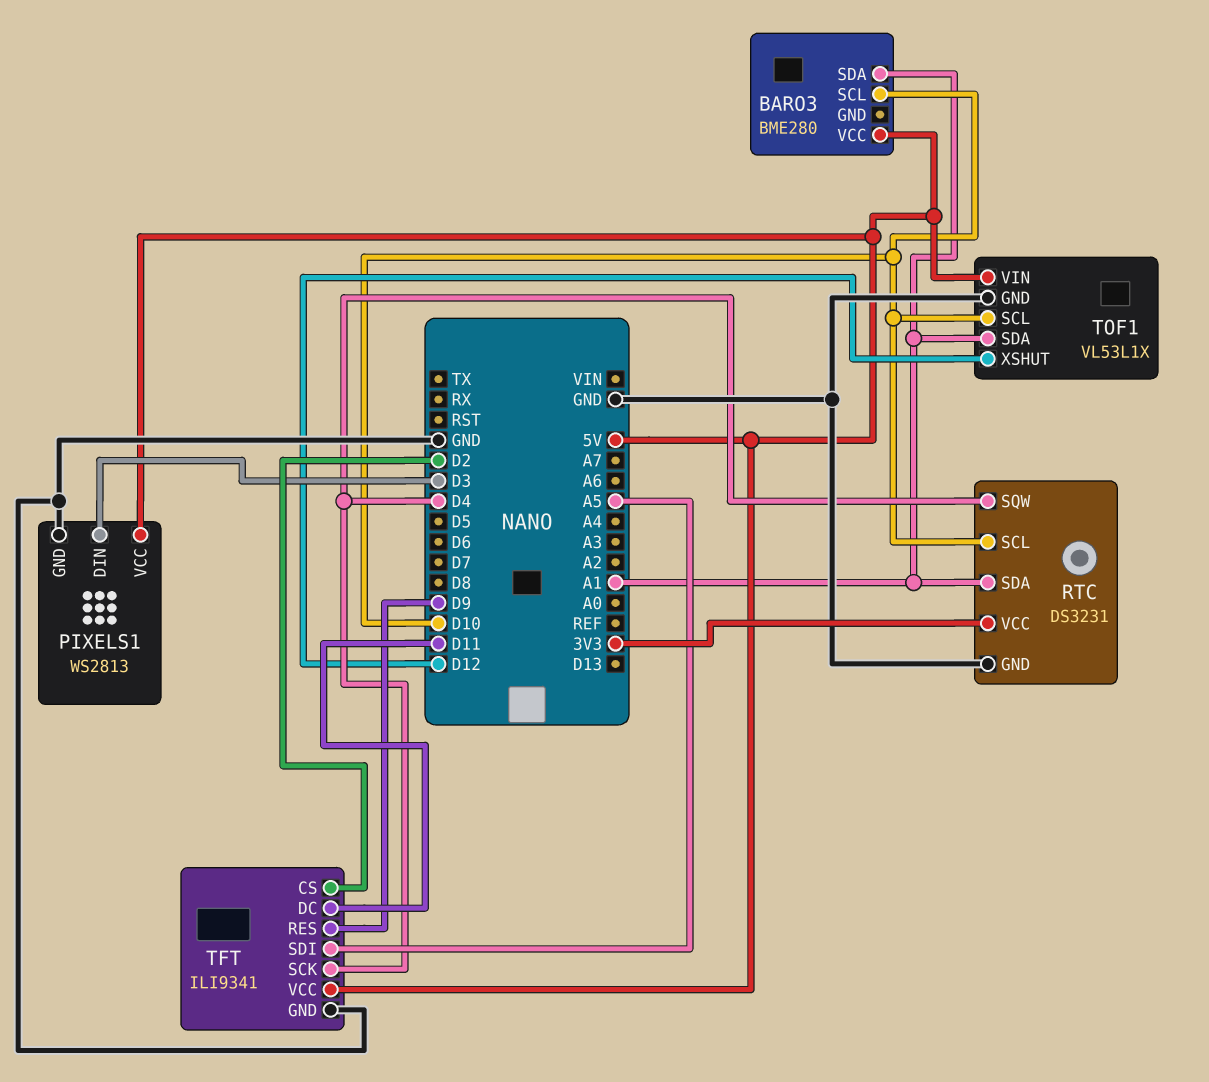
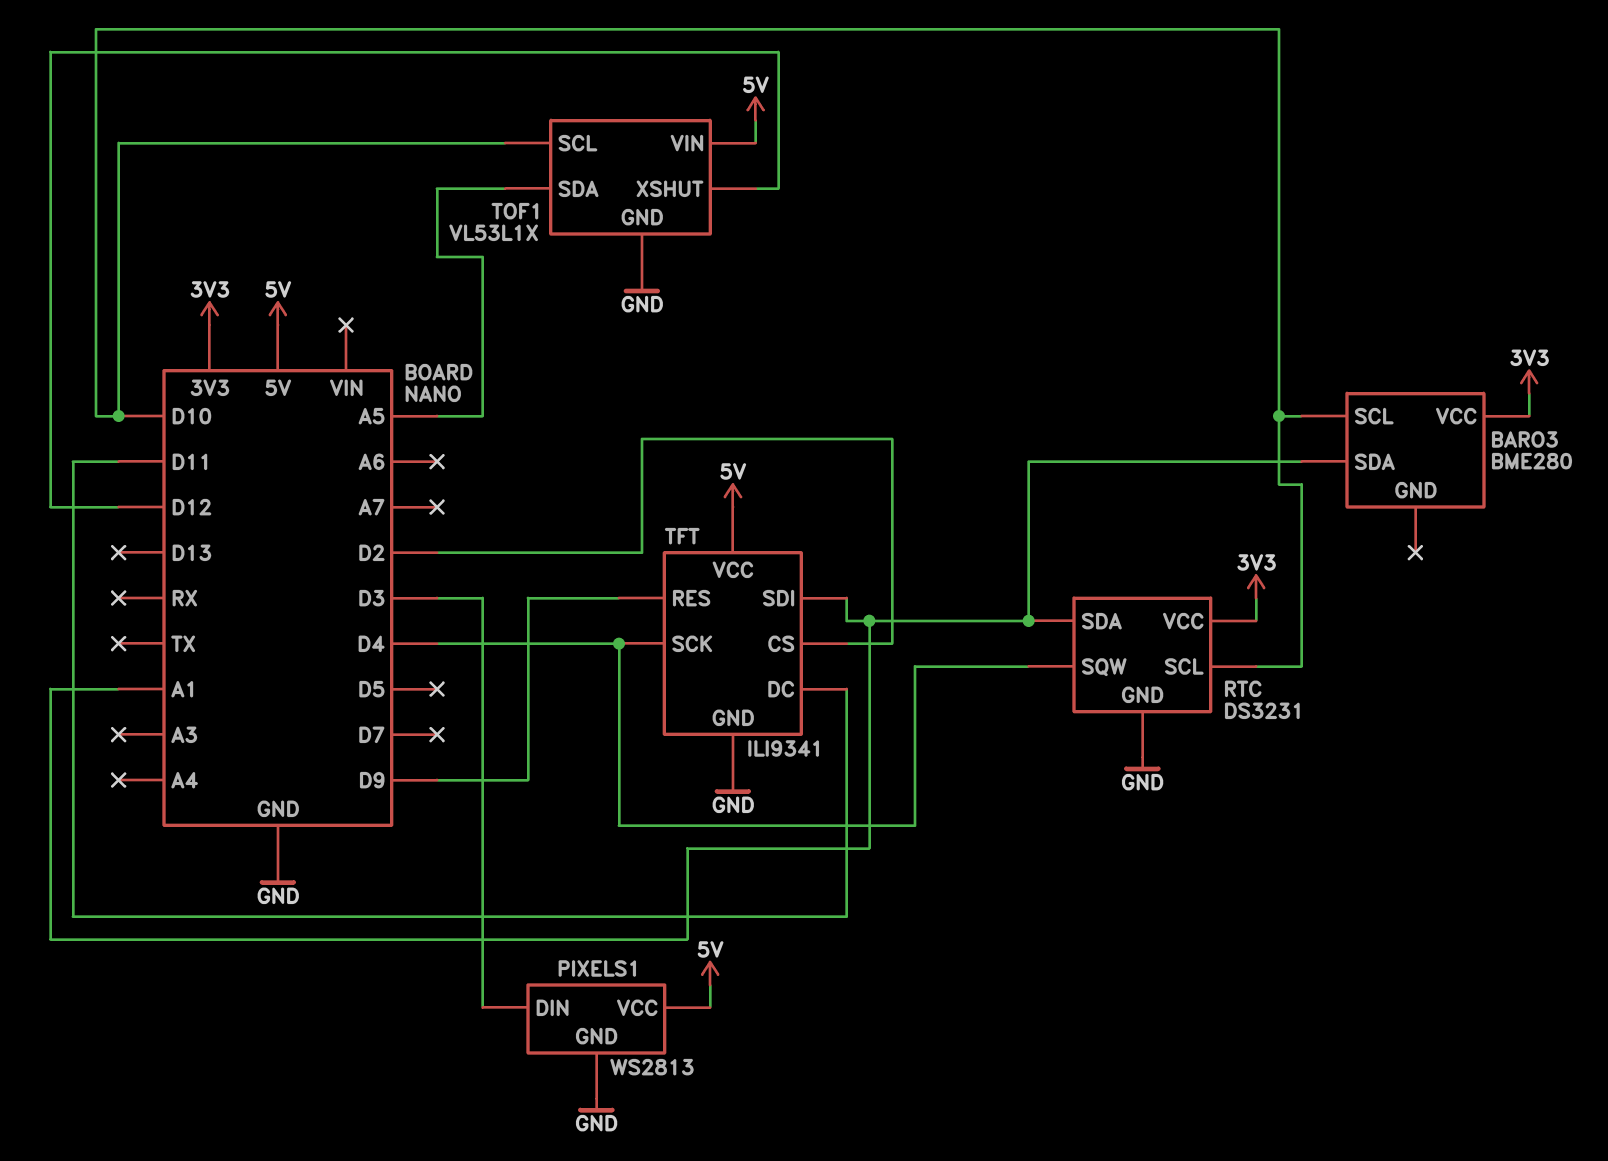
BARO3 pin VCC: 5V -> 3V3
TFT pin SDI: A5 -> A1
TOF1 pin SDA: A1 -> A5

